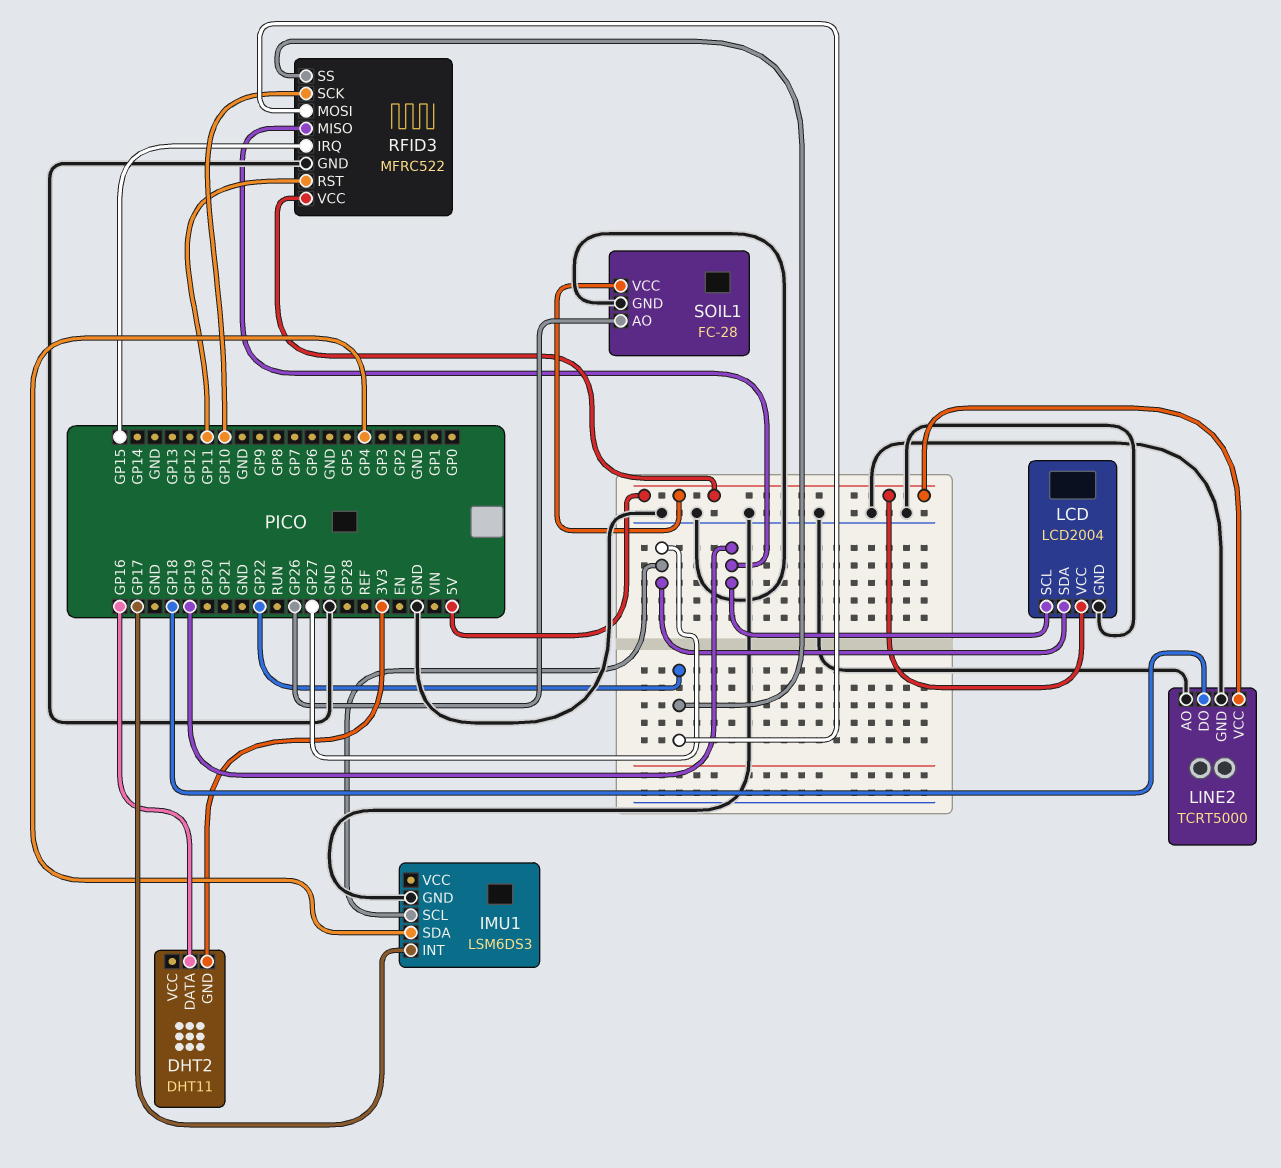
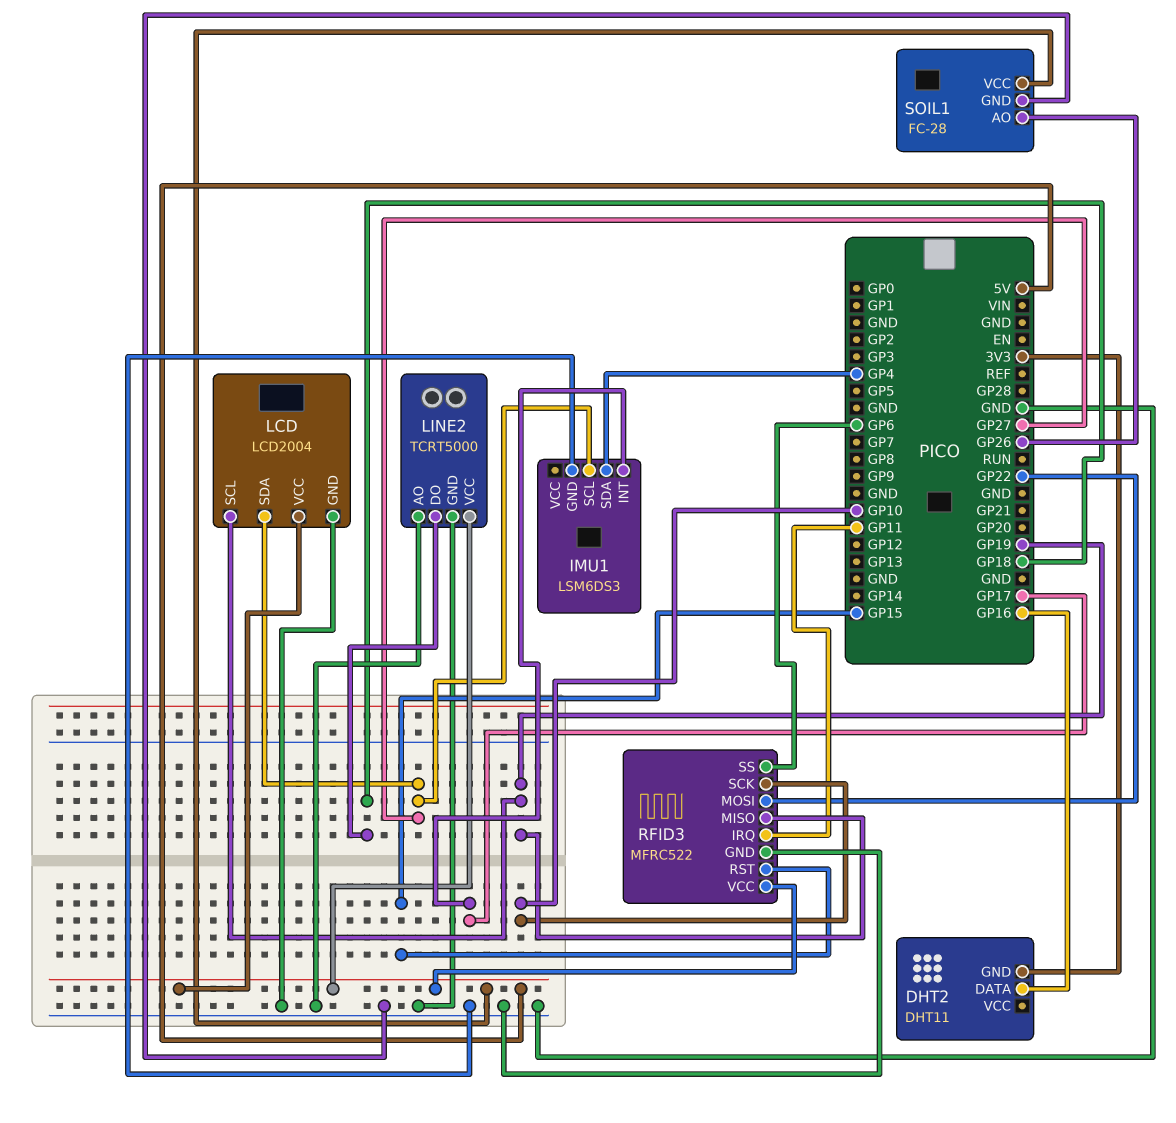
RFID3 pin IRQ: GP15 -> GP11
RFID3 pin RST: GP11 -> GP15
RFID3 pin SS: GP22 -> GP6

